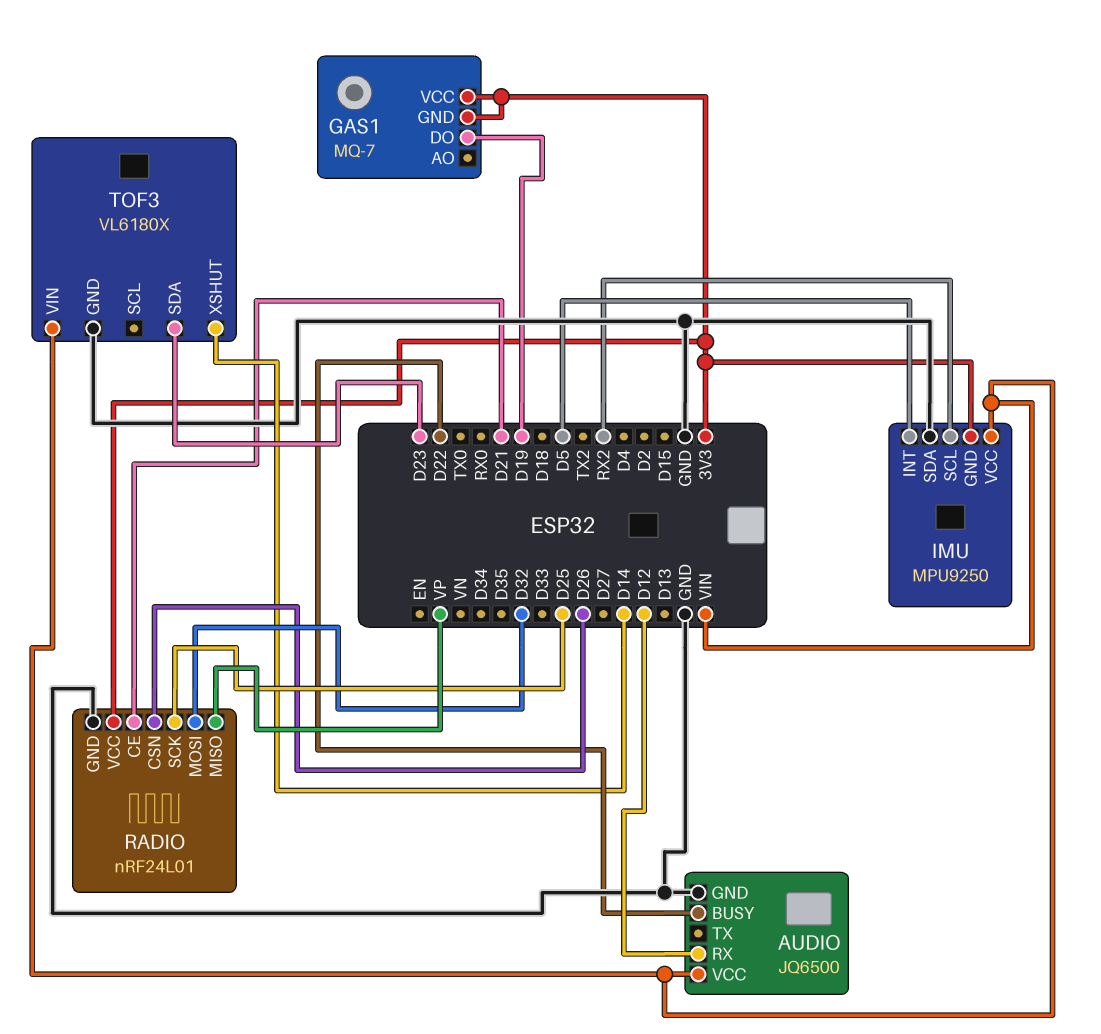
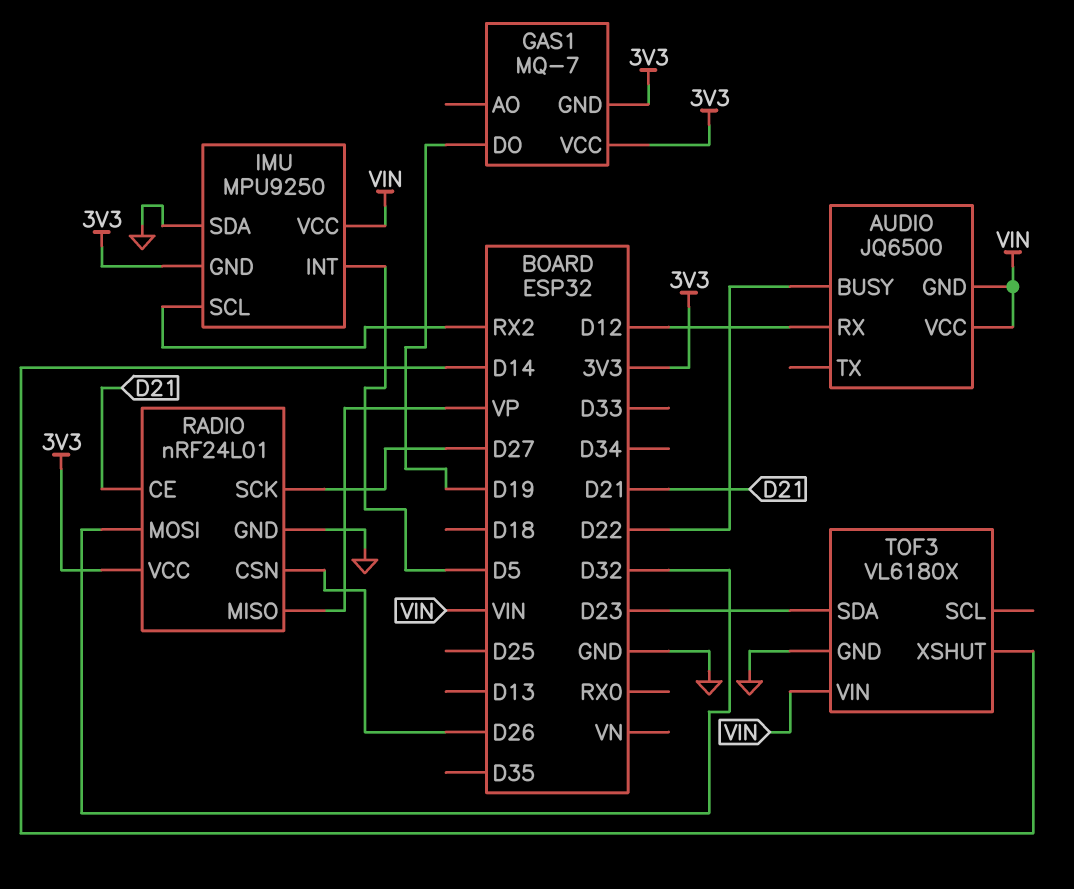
AUDIO pin GND: GND -> VIN
RADIO pin SCK: D25 -> D27

